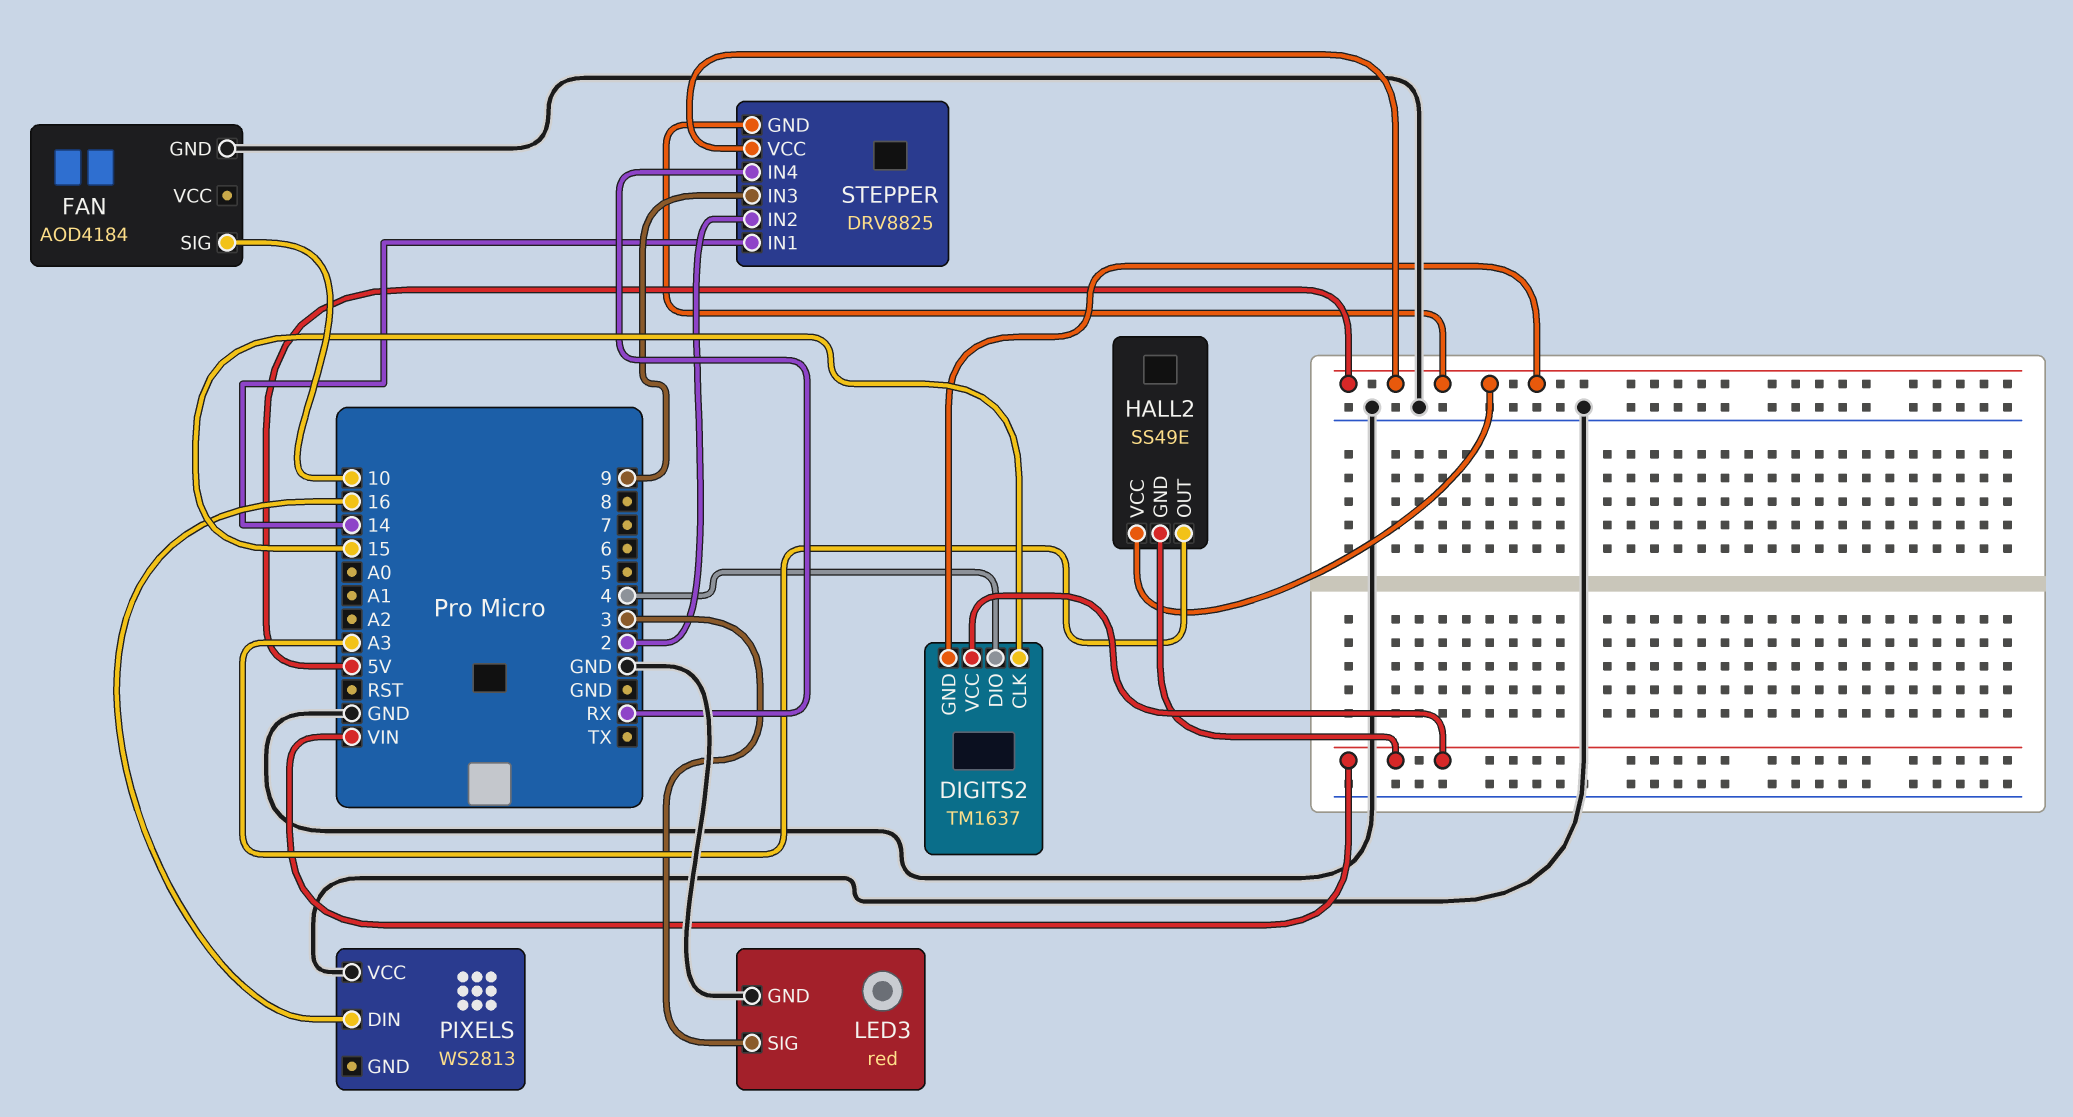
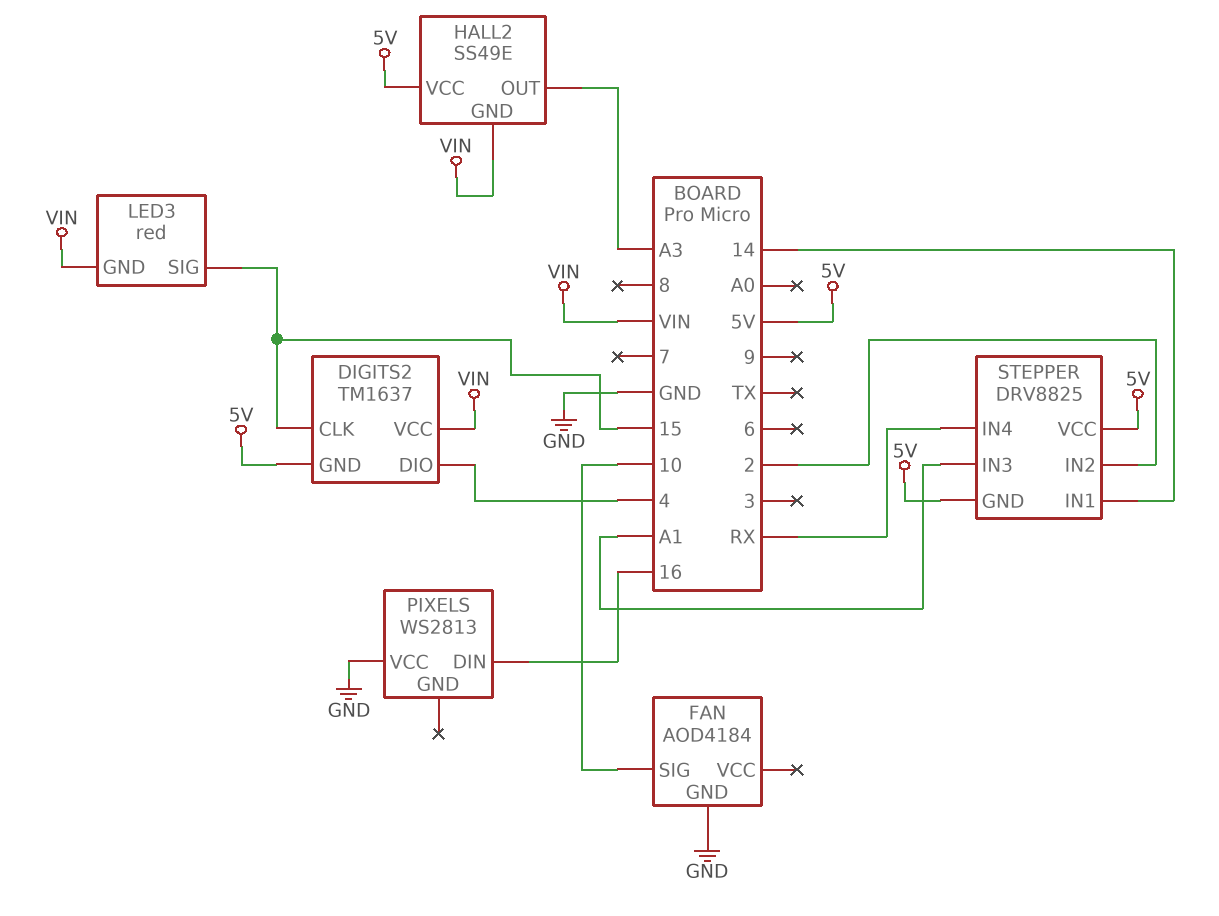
LED3 pin GND: GND -> VIN
LED3 pin SIG: 3 -> 15
STEPPER pin IN3: 9 -> A1

